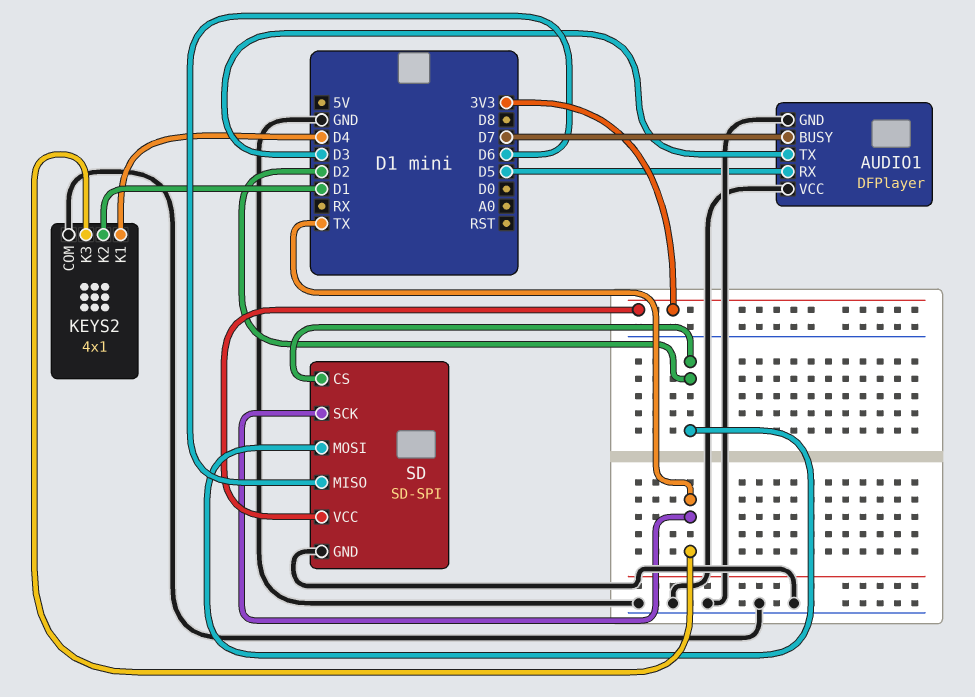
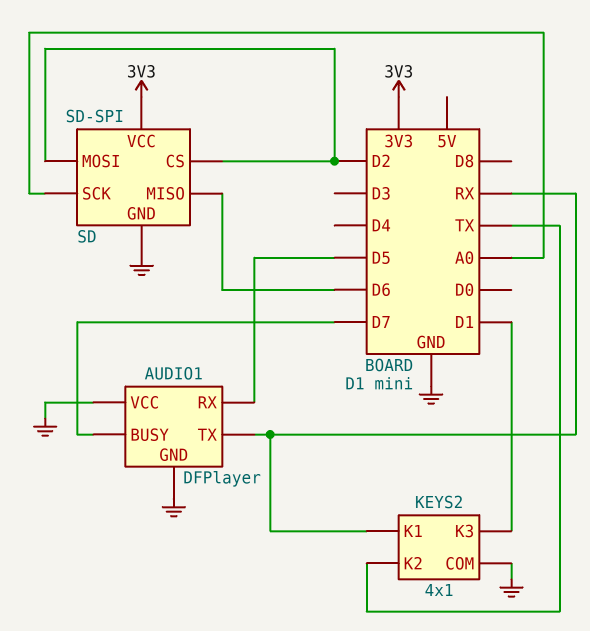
AUDIO1 pin TX: D3 -> RX
KEYS2 pin K1: D4 -> RX
KEYS2 pin K2: D1 -> TX
KEYS2 pin K3: TX -> D1
SD pin SCK: TX -> A0

